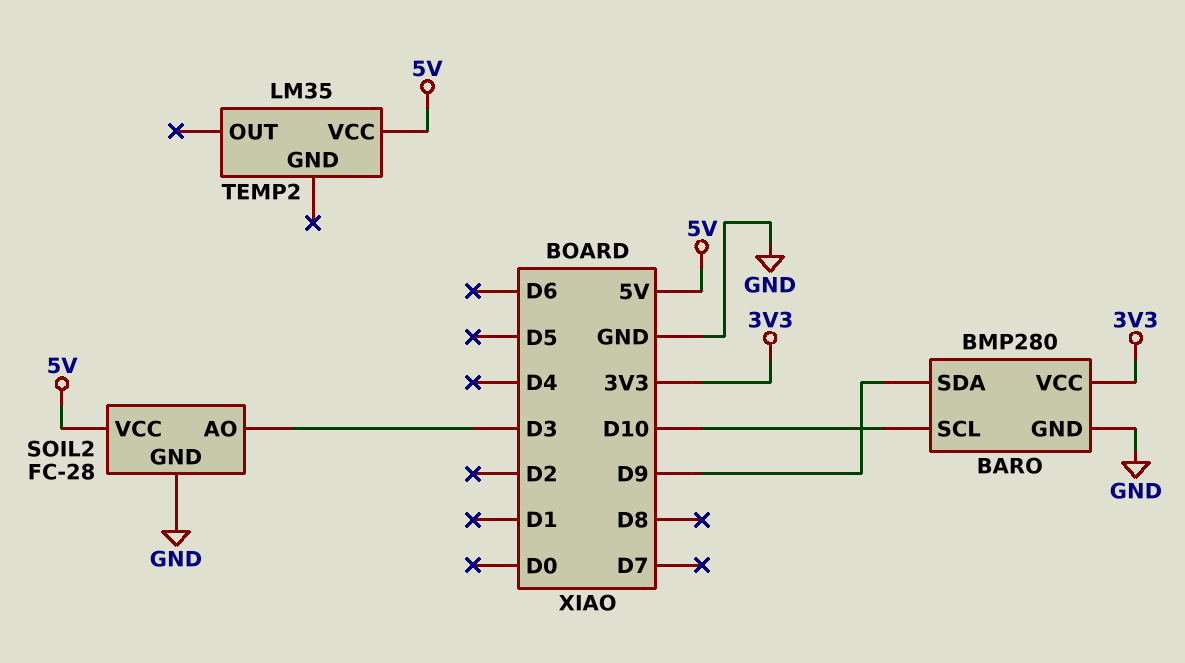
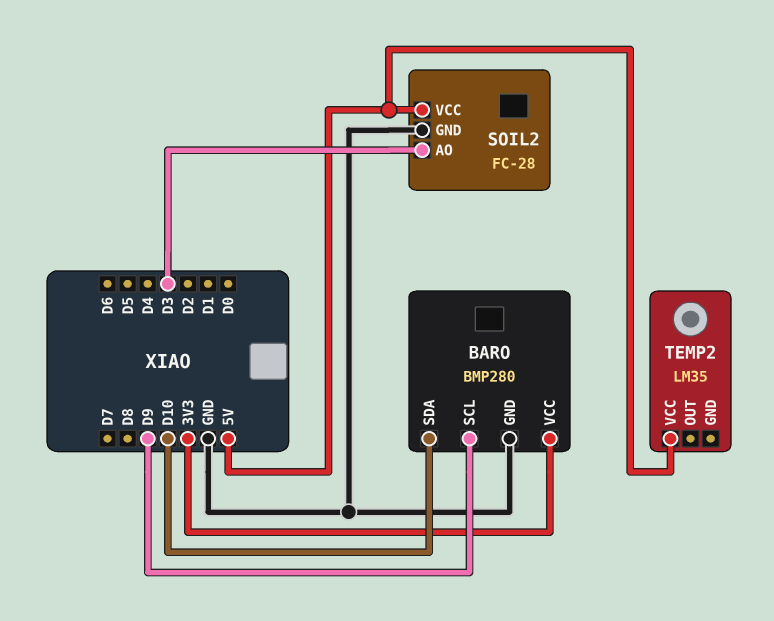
BARO pin SCL: D10 -> D9
BARO pin SDA: D9 -> D10

